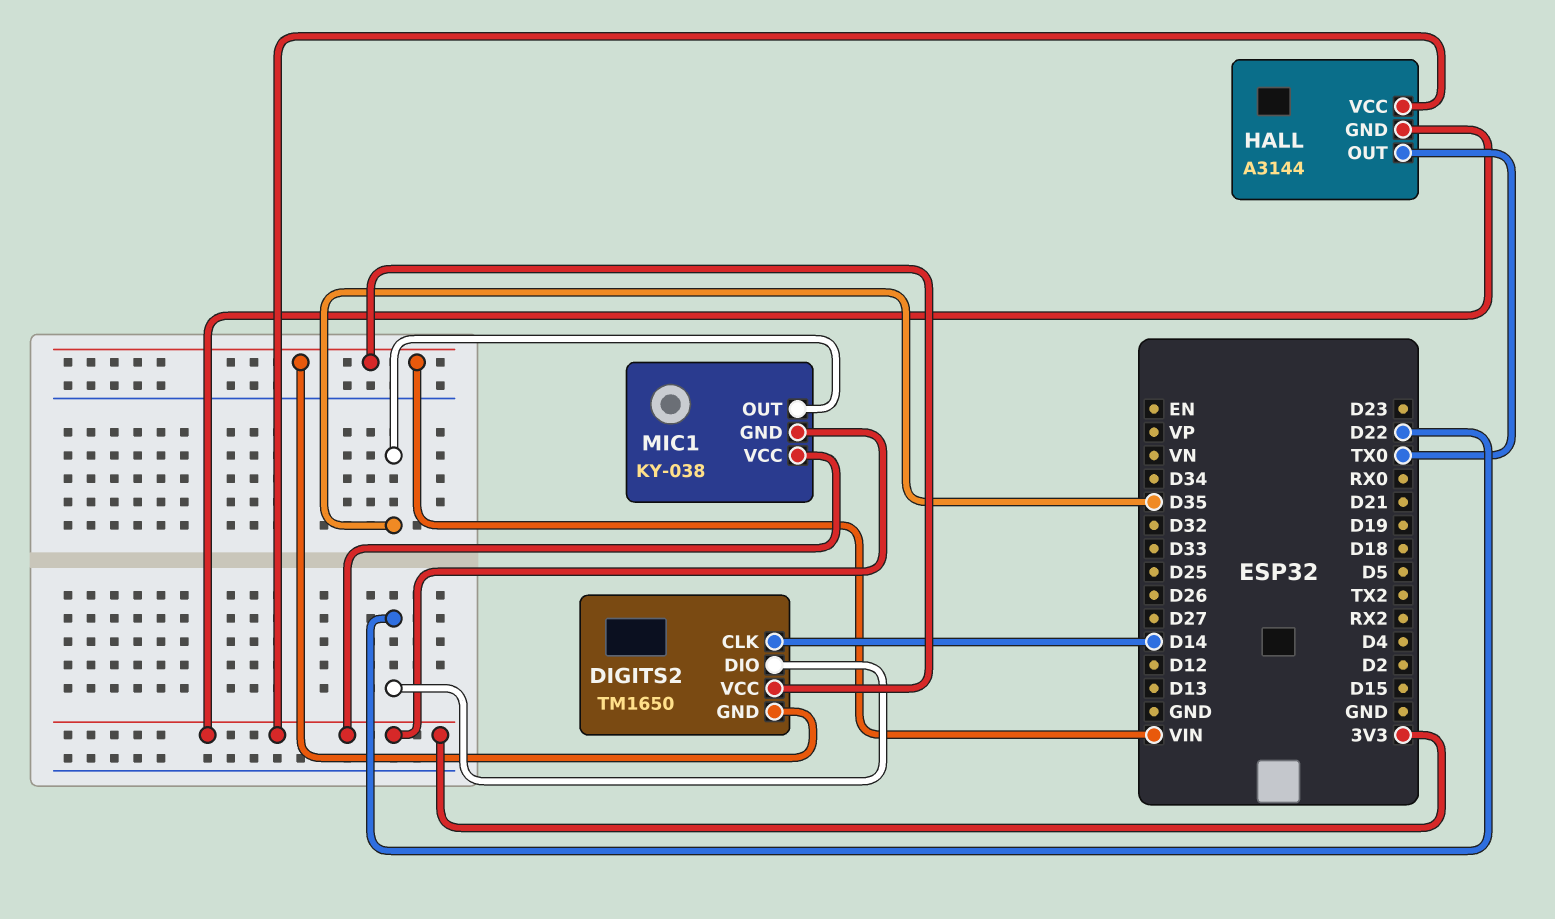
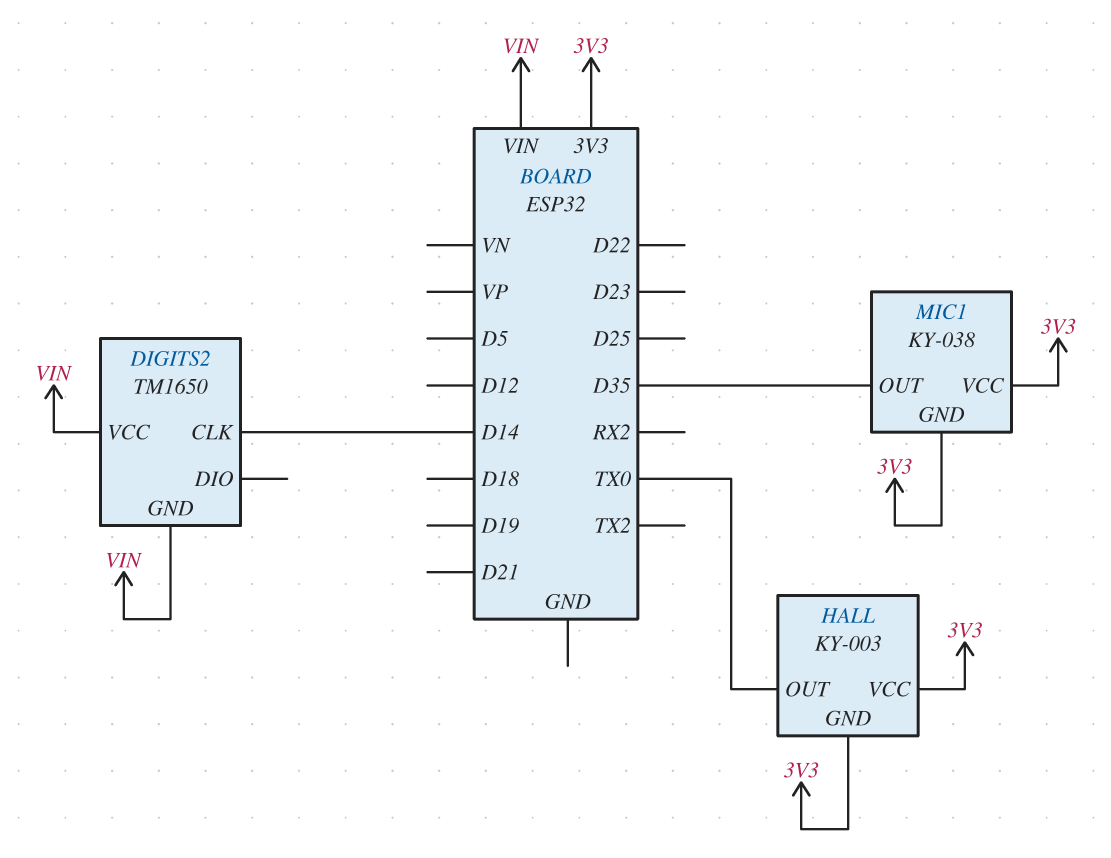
DIGITS2 pin DIO: D22 -> none
HALL: A3144 -> KY-003

